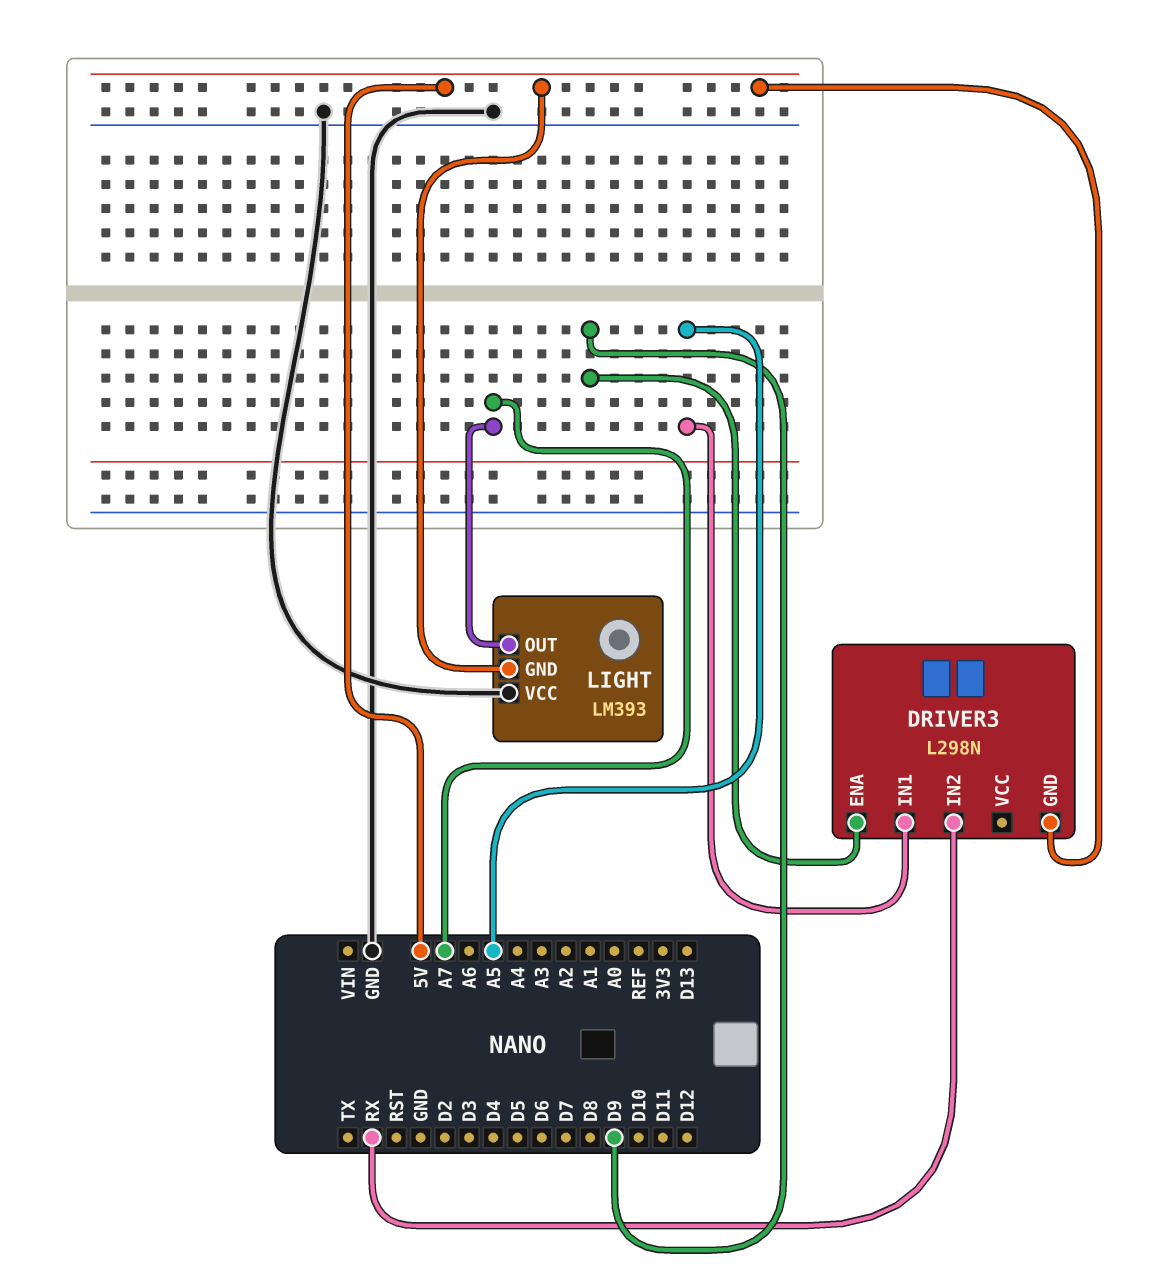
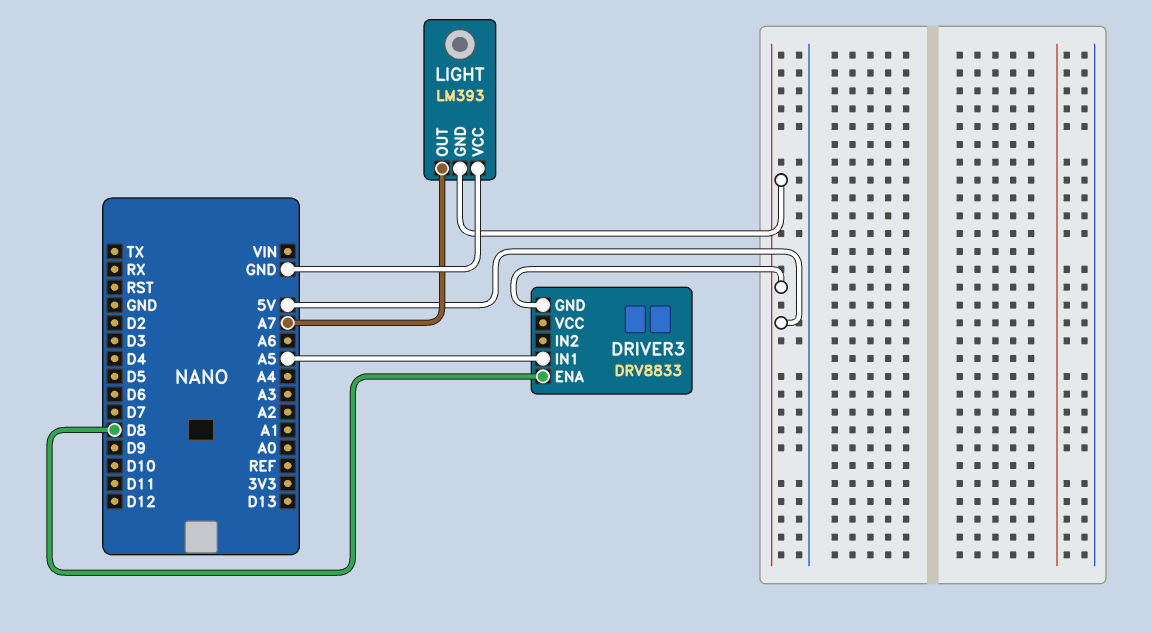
DRIVER3: L298N -> DRV8833
DRIVER3 pin ENA: D9 -> D8
DRIVER3 pin IN2: RX -> none

